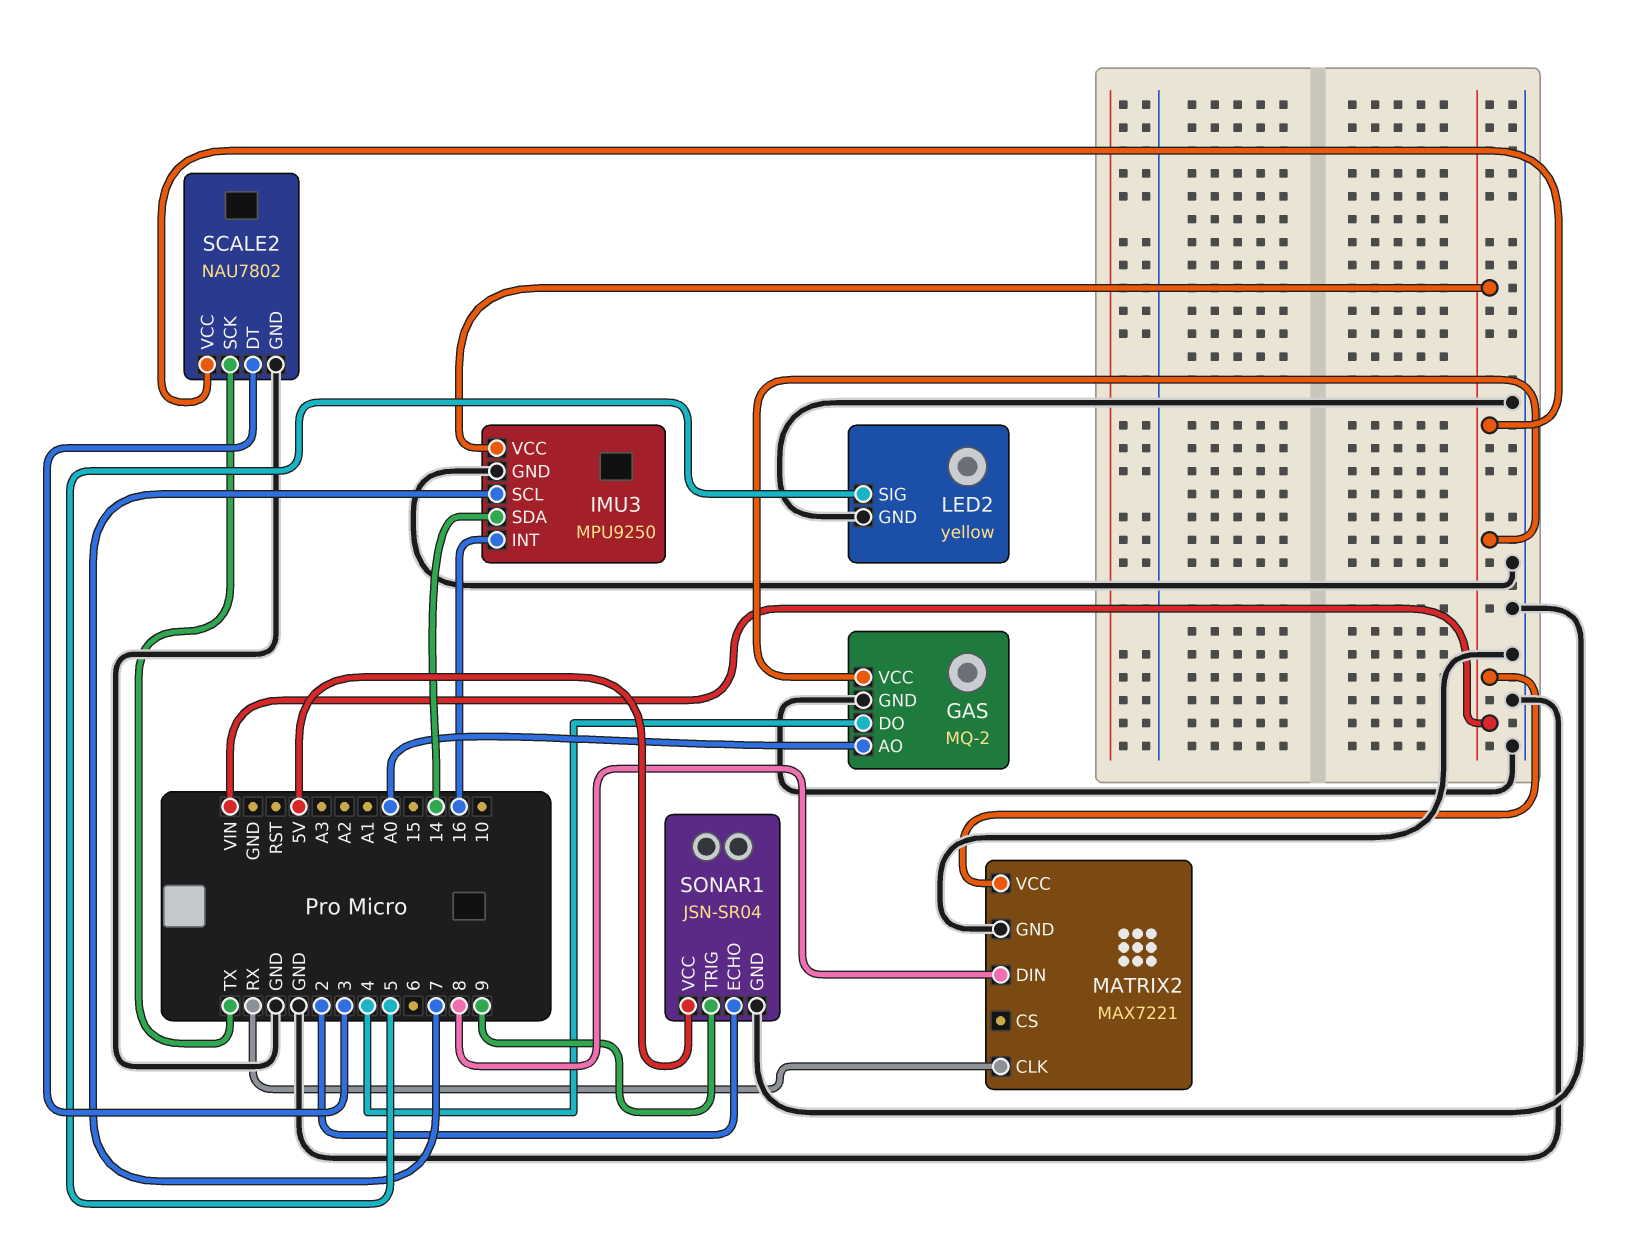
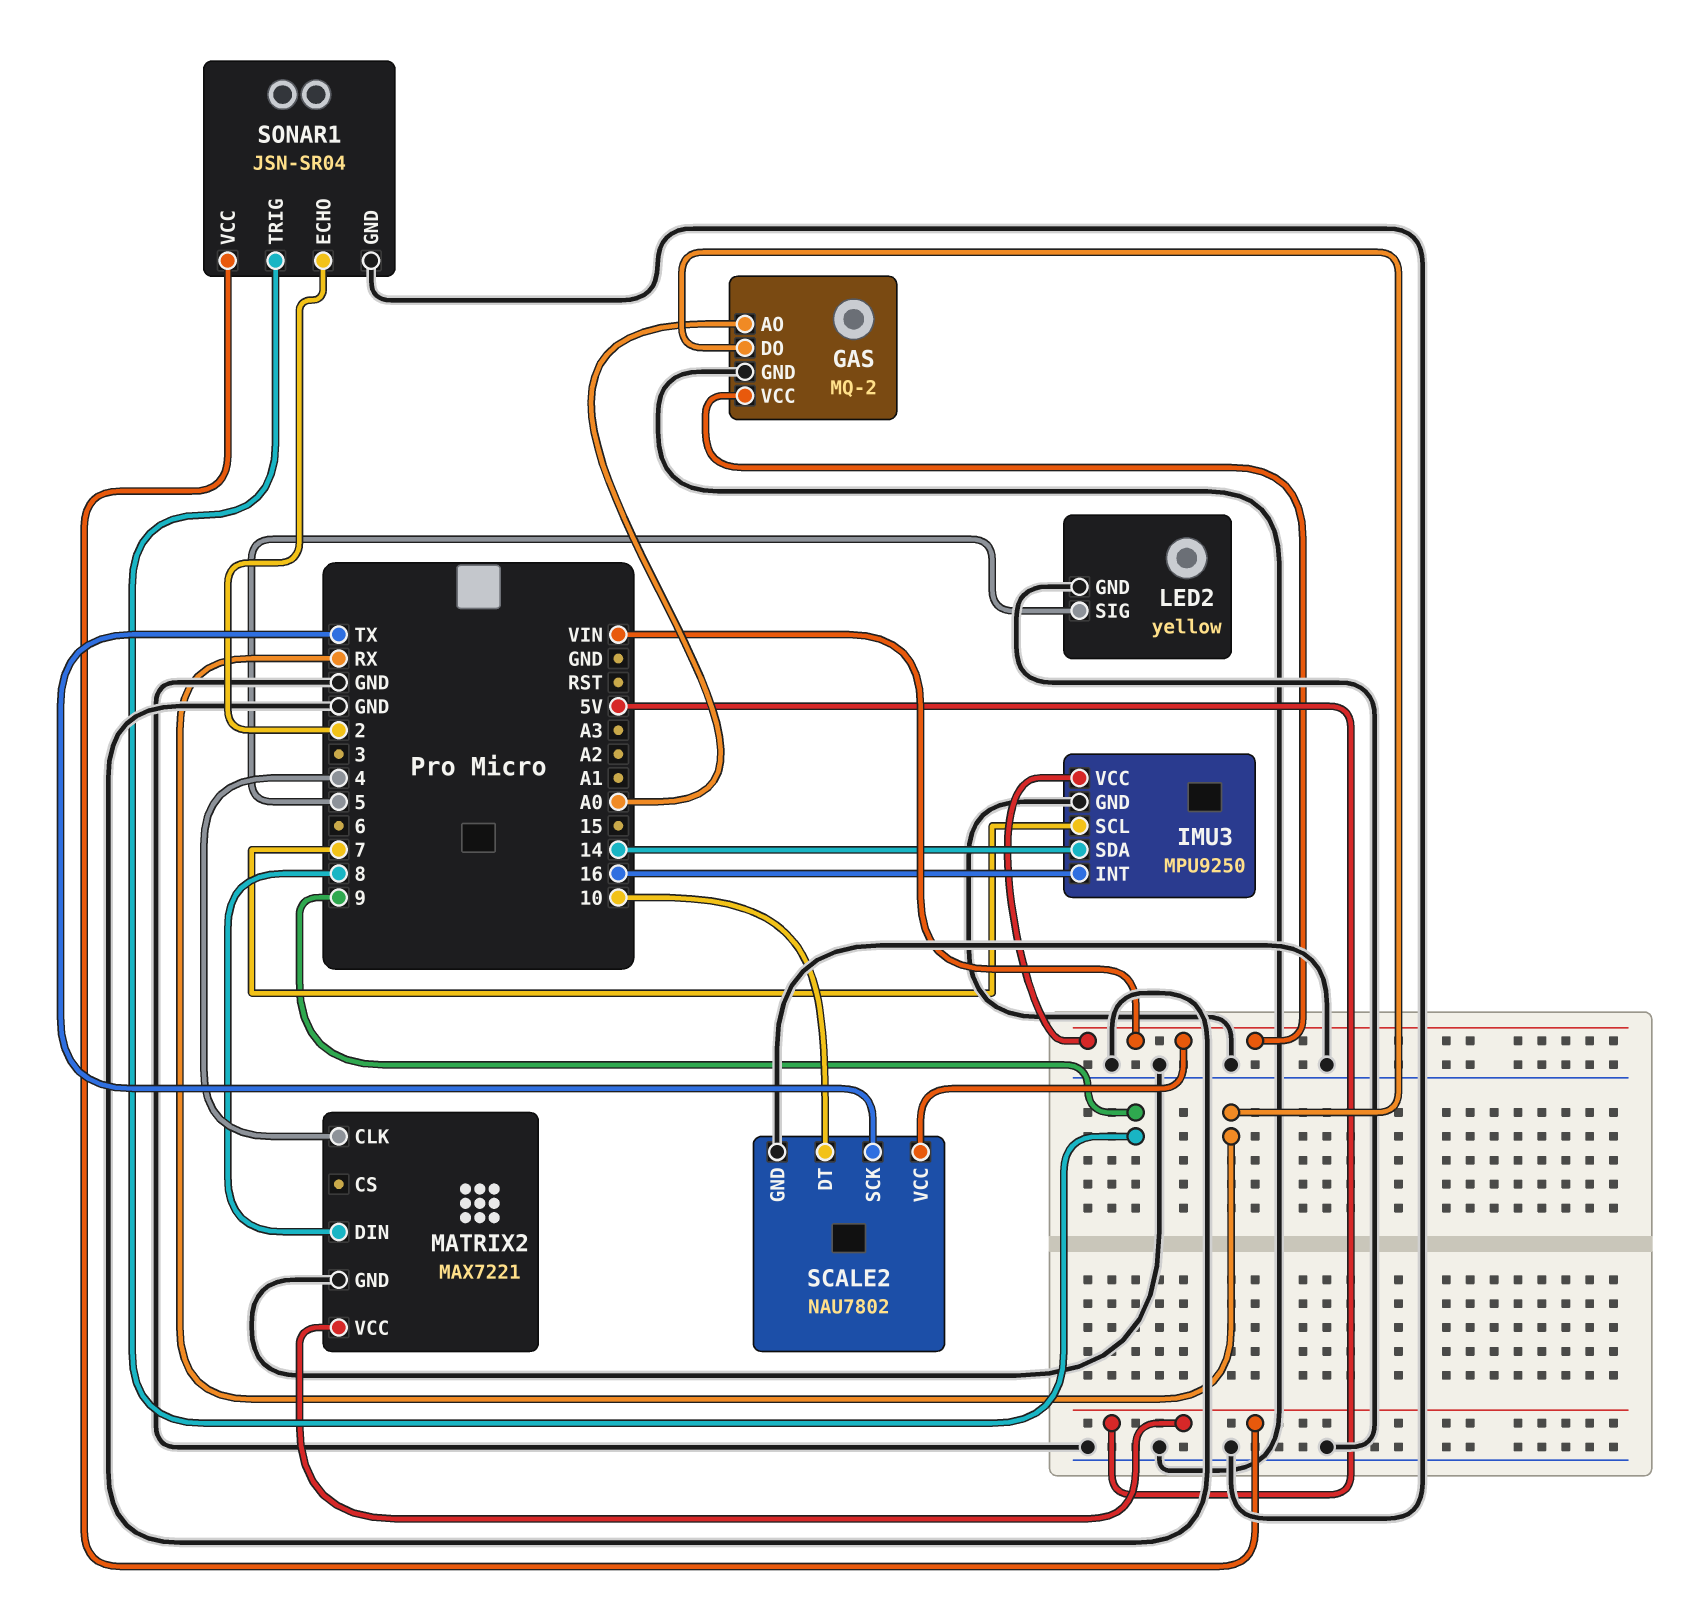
GAS pin DO: 4 -> RX
MATRIX2 pin CLK: RX -> 4
MATRIX2 pin VCC: VIN -> 5V
SCALE2 pin DT: 3 -> 10

